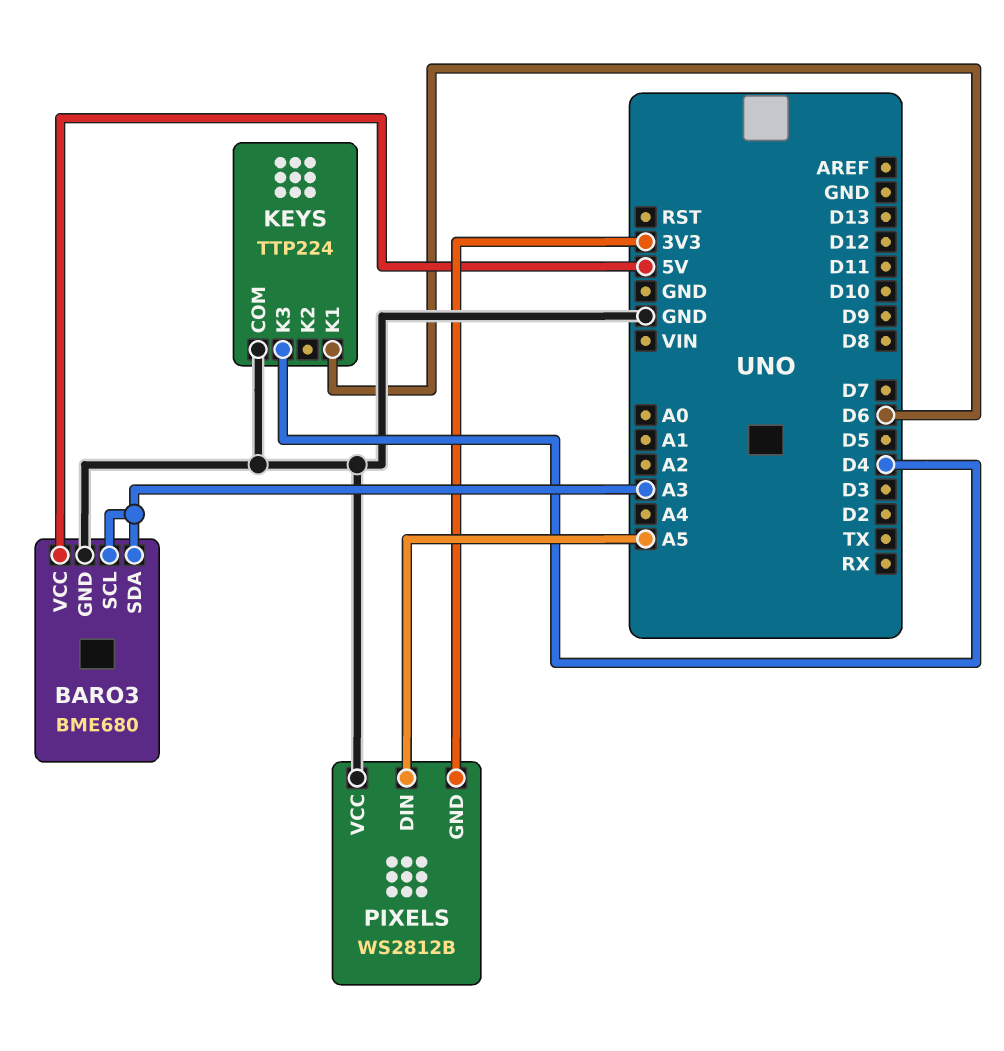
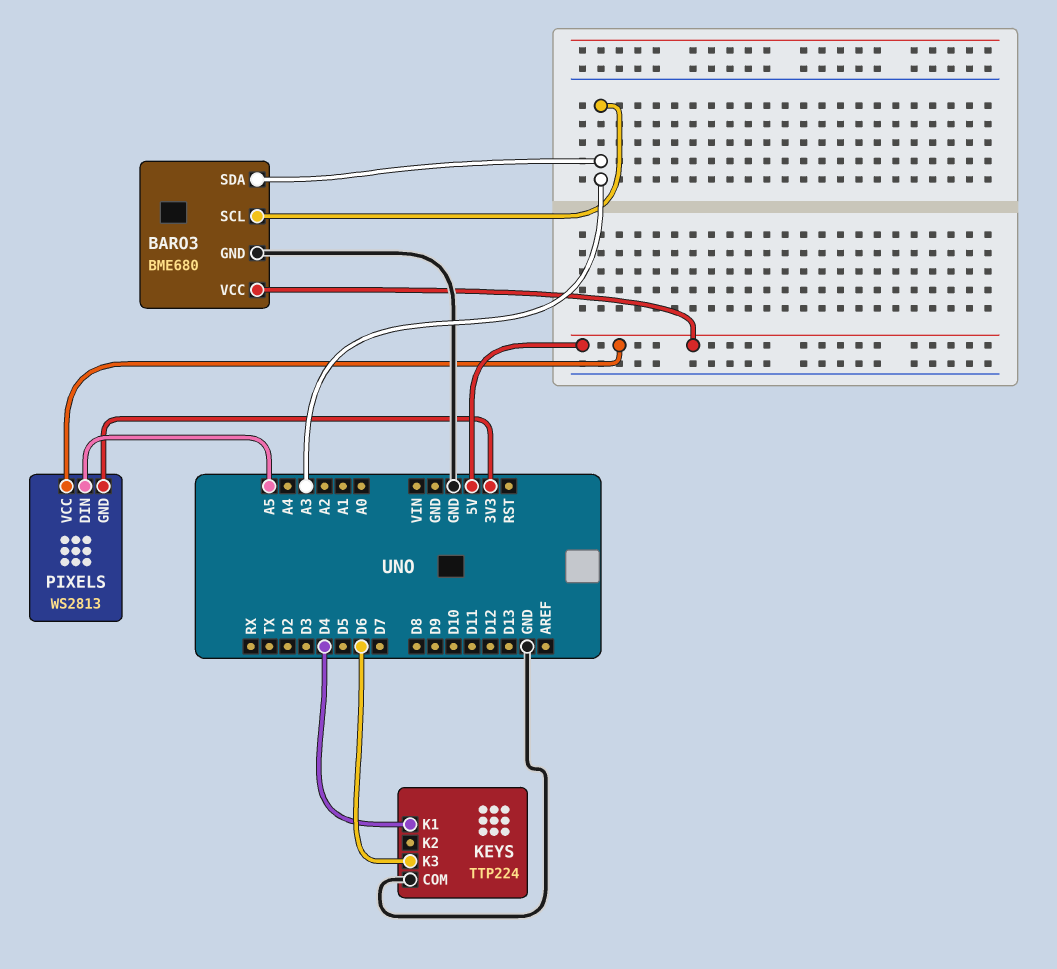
KEYS pin K1: D6 -> D4
KEYS pin K3: D4 -> D6
PIXELS: WS2812B -> WS2813
PIXELS pin VCC: GND -> 5V

